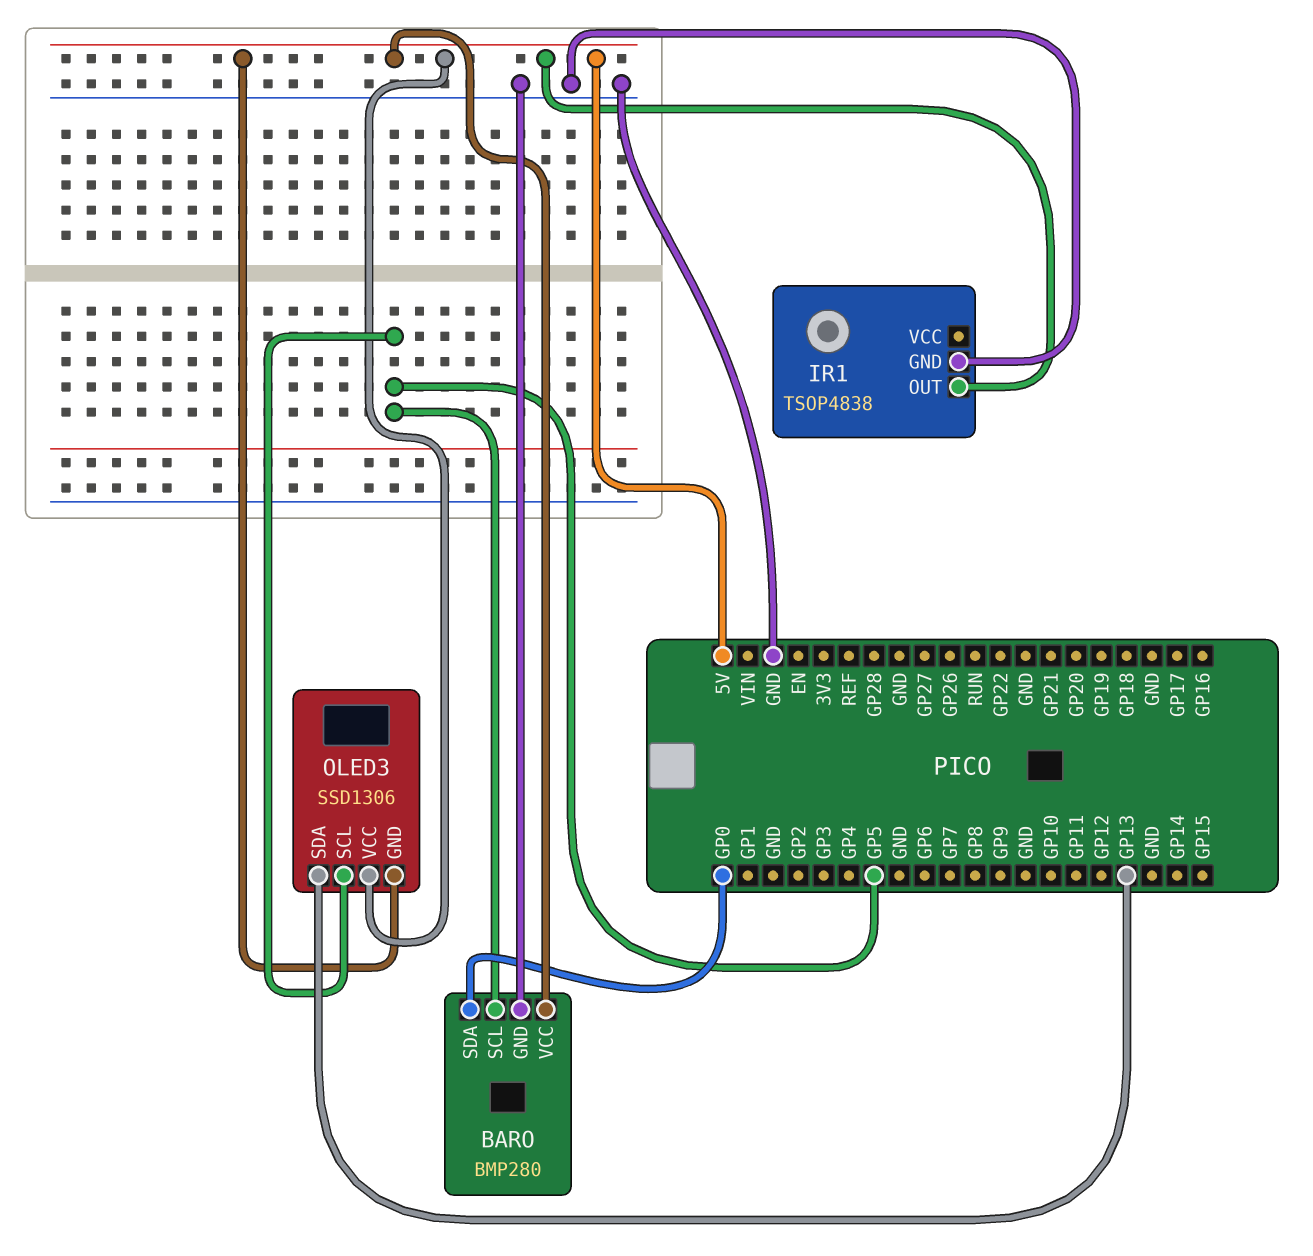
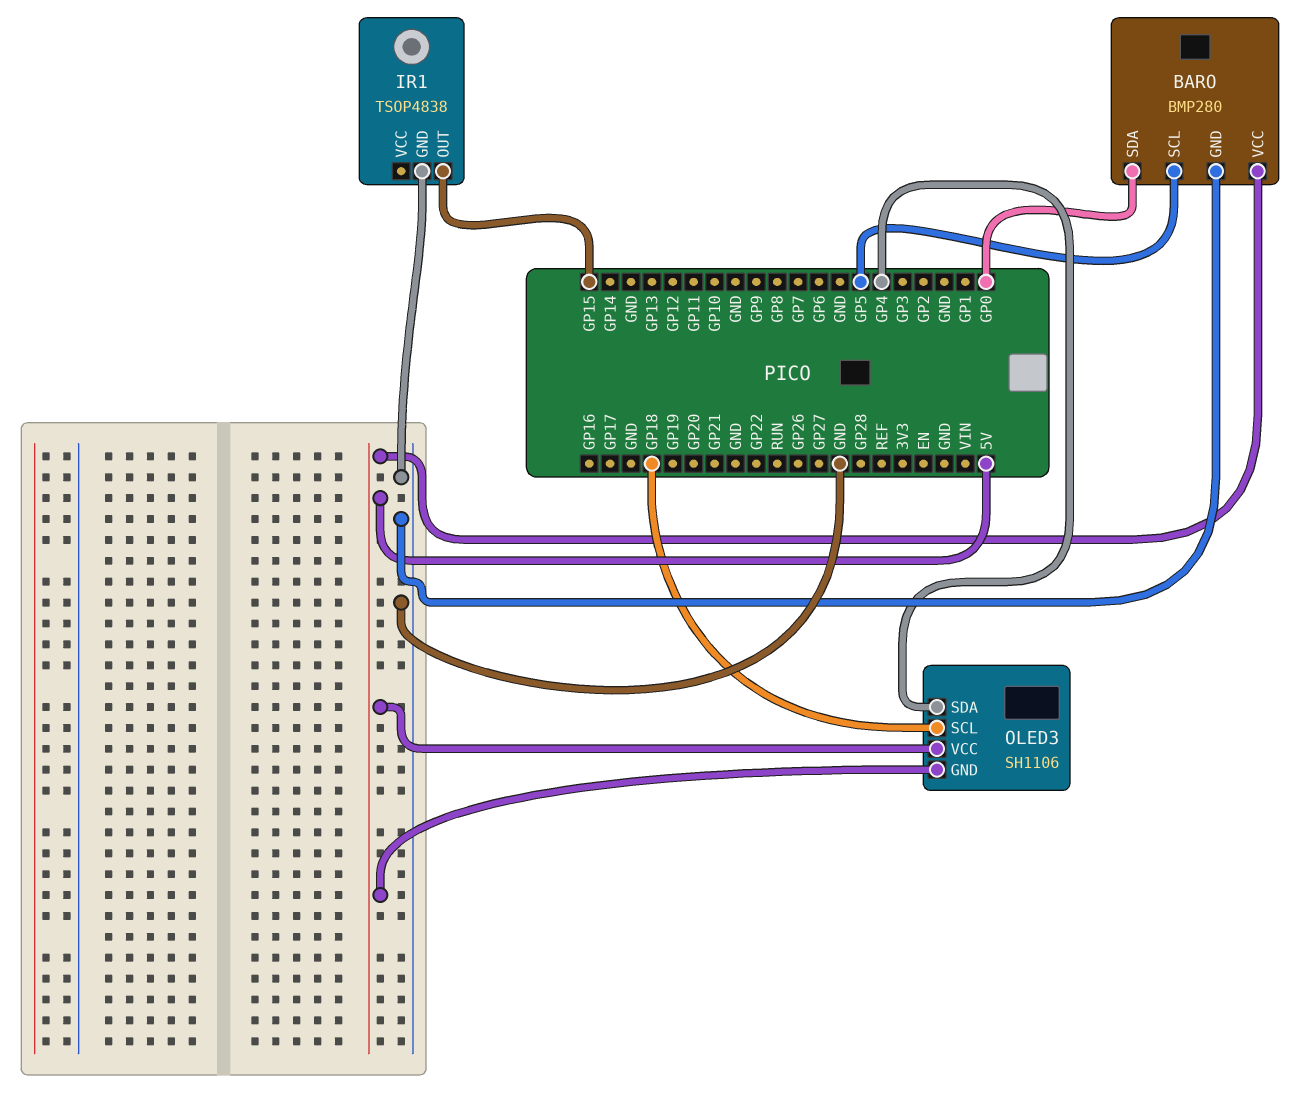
IR1 pin OUT: 5V -> GP15
OLED3: SSD1306 -> SH1106
OLED3 pin SCL: GP5 -> GP18
OLED3 pin SDA: GP13 -> GP4

